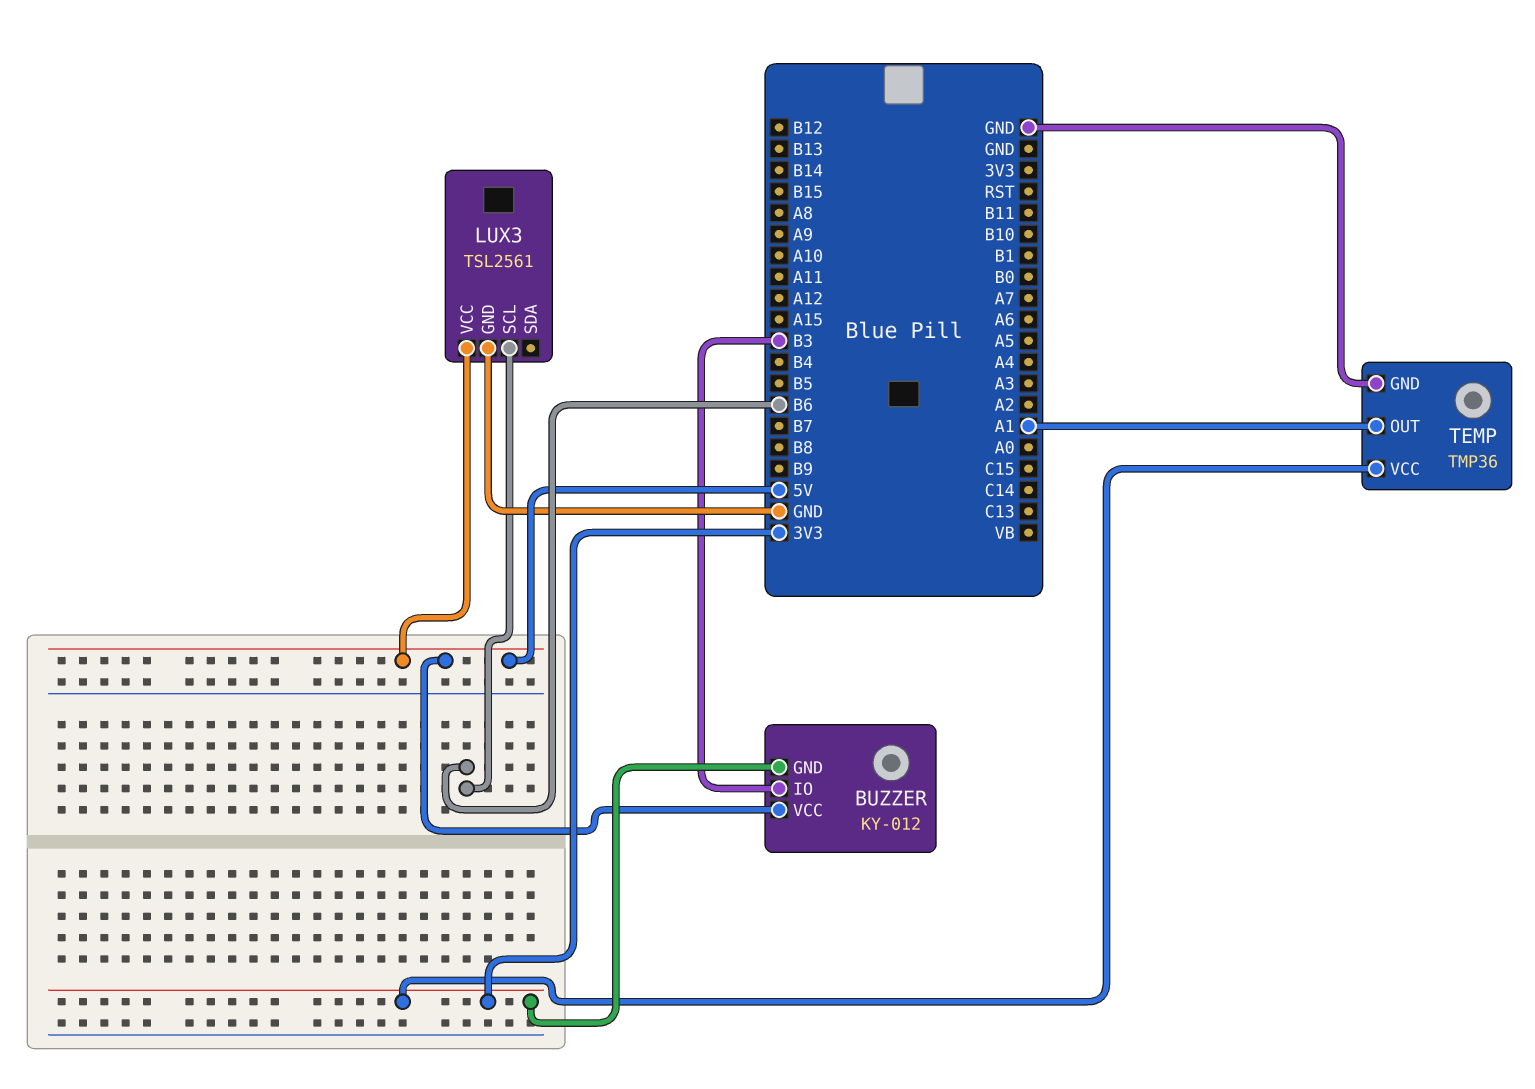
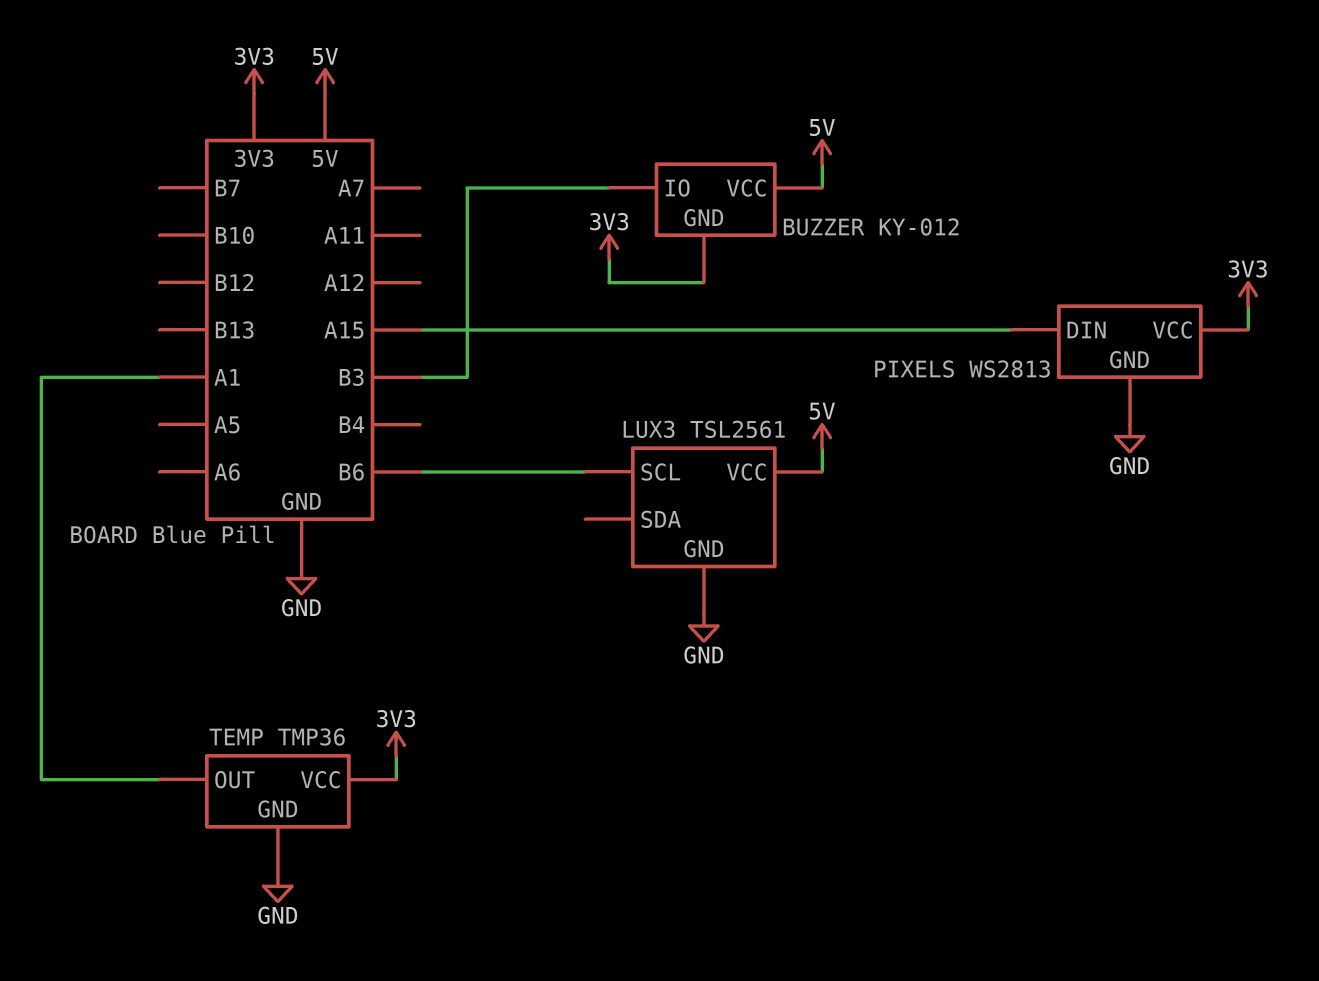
PIXELS: none -> WS2813
PIXELS pin DIN: none -> A15
PIXELS pin GND: none -> GND
PIXELS pin VCC: none -> 3V3

